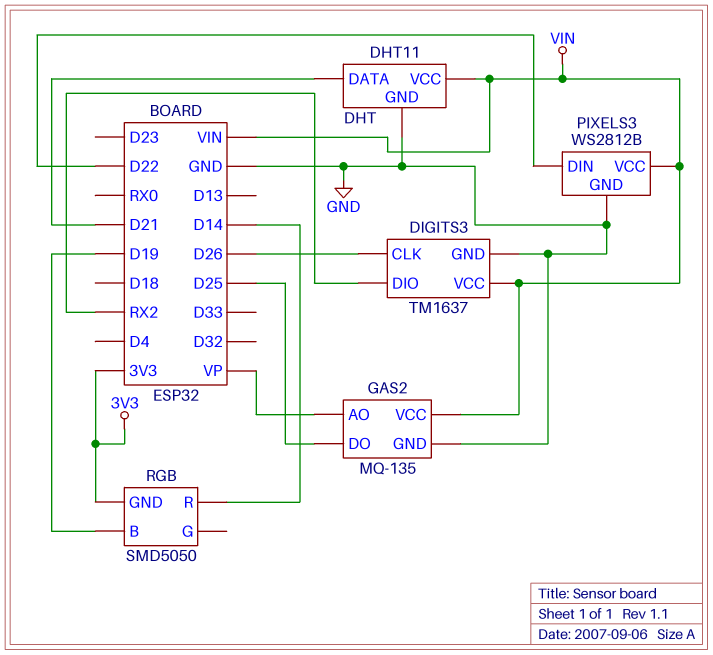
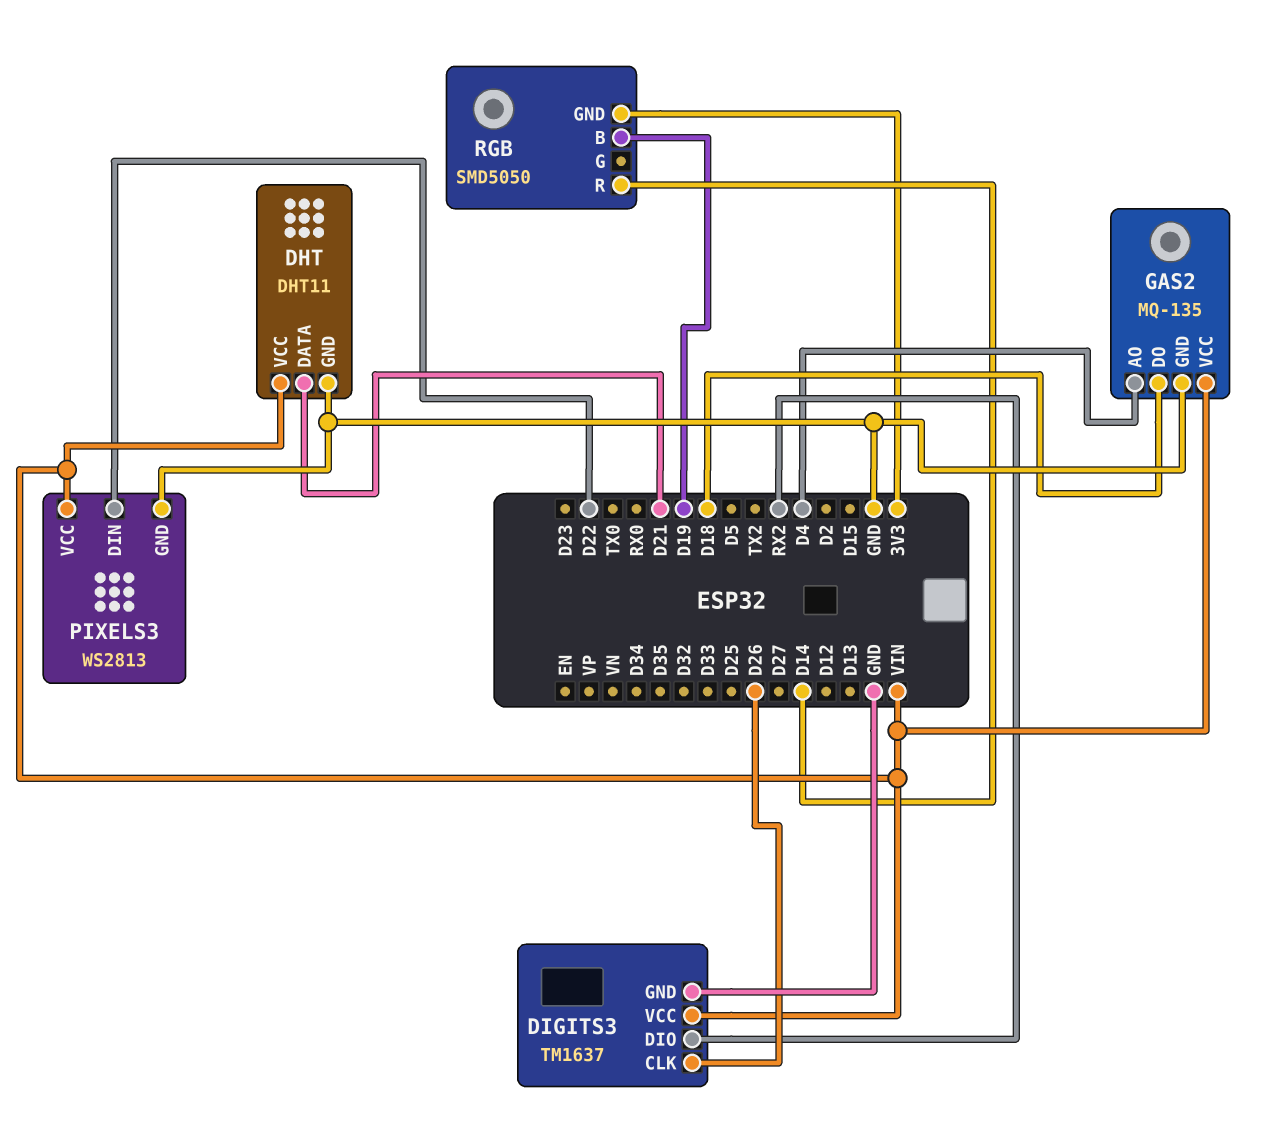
GAS2 pin AO: VP -> D4
GAS2 pin DO: D25 -> D18
PIXELS3: WS2812B -> WS2813

